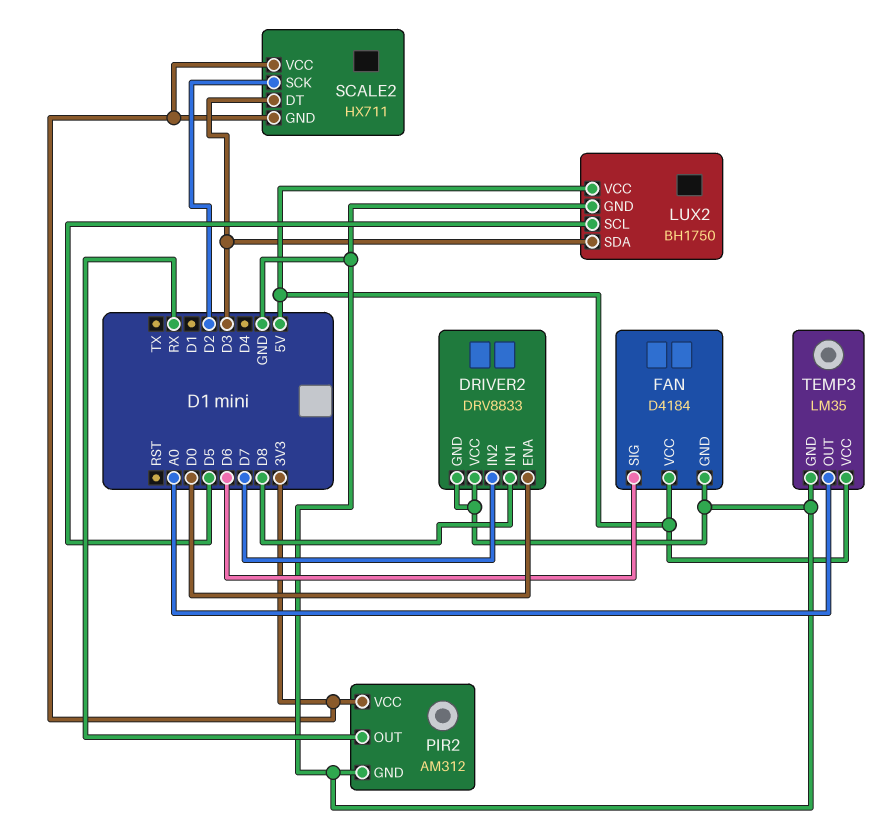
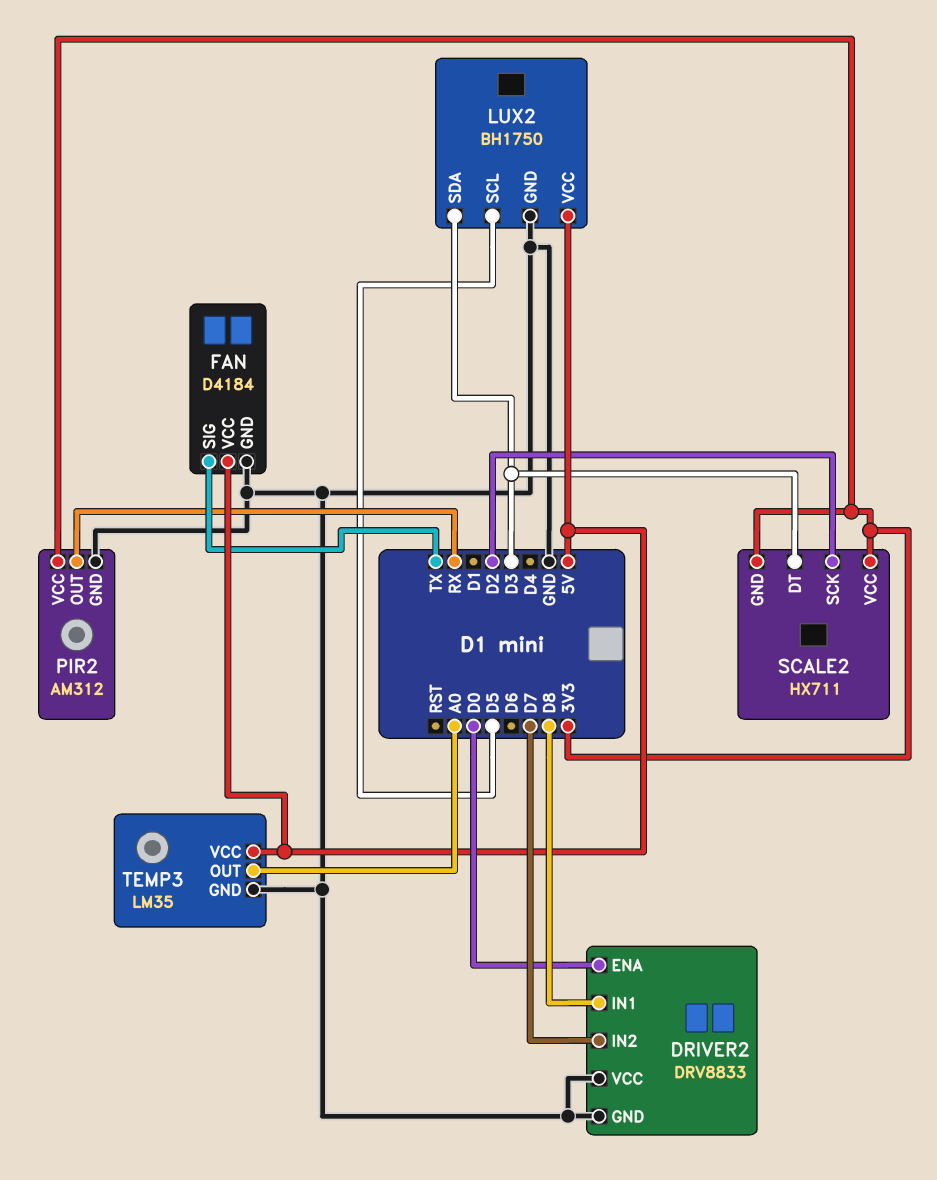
FAN pin SIG: D6 -> TX

